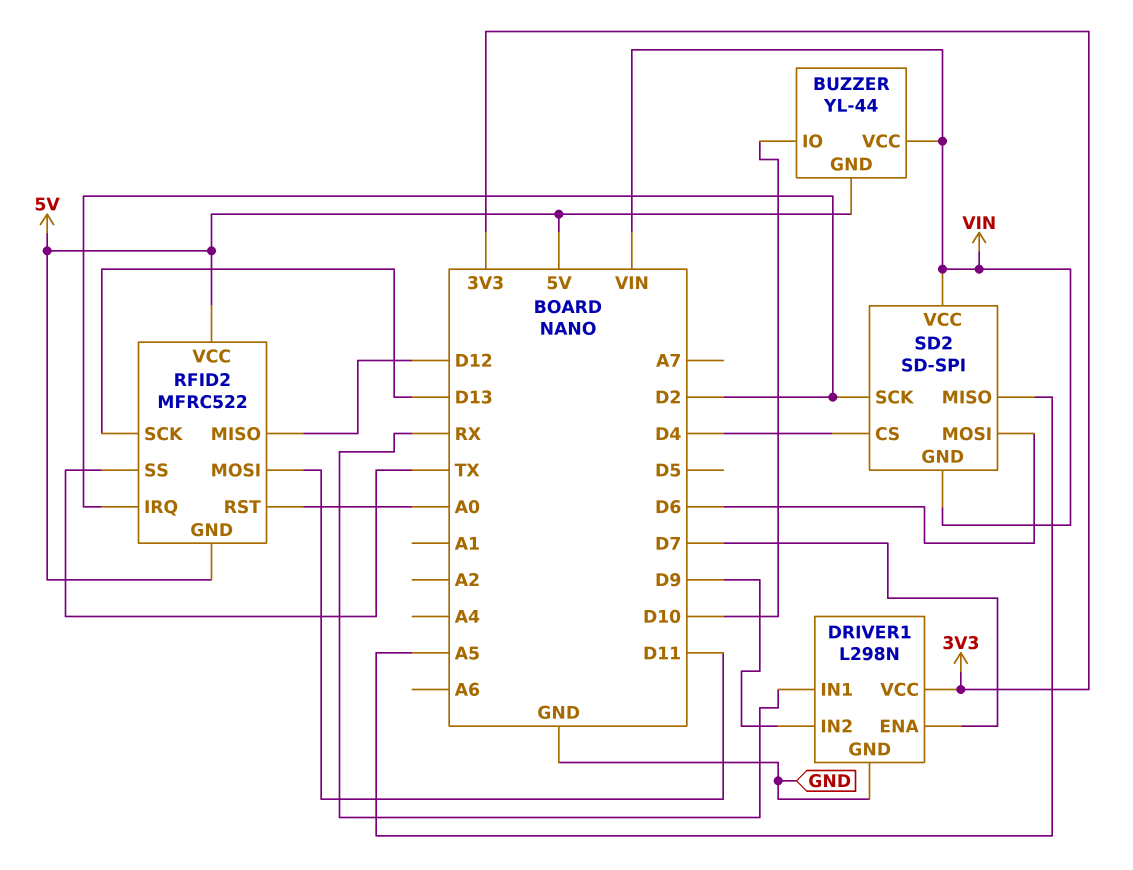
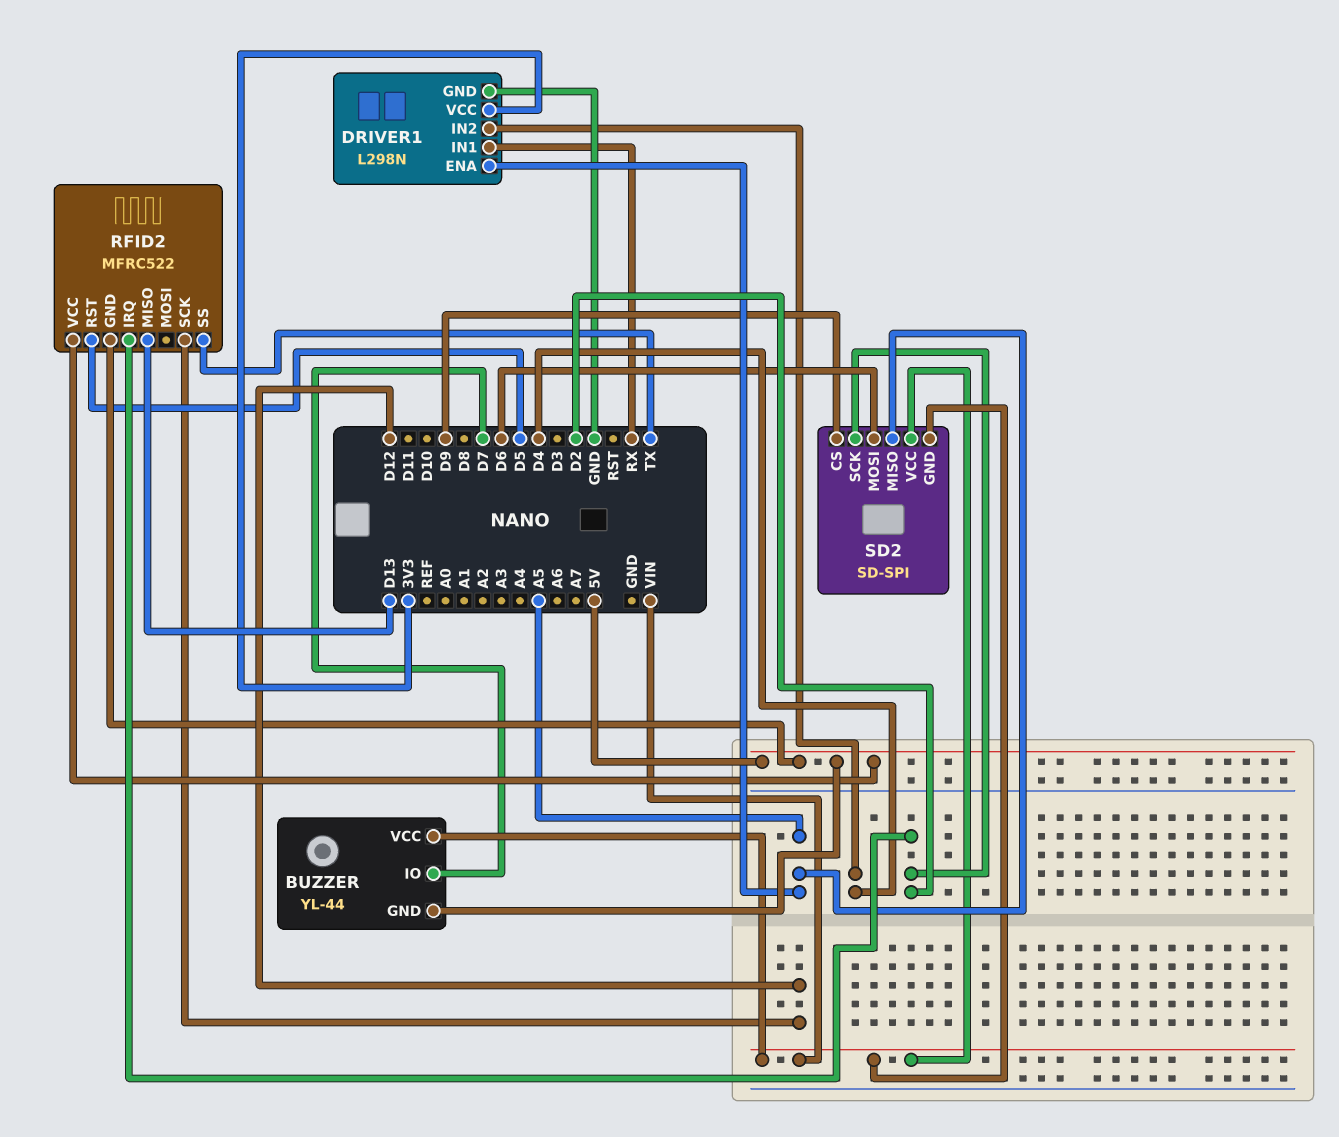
BUZZER pin IO: D10 -> D7
DRIVER1 pin ENA: D7 -> A5
DRIVER1 pin IN2: D9 -> D4
RFID2 pin MISO: D12 -> D13
RFID2 pin MOSI: D11 -> none
RFID2 pin RST: A0 -> D5
RFID2 pin SCK: D13 -> D12
SD2 pin CS: D4 -> D9

